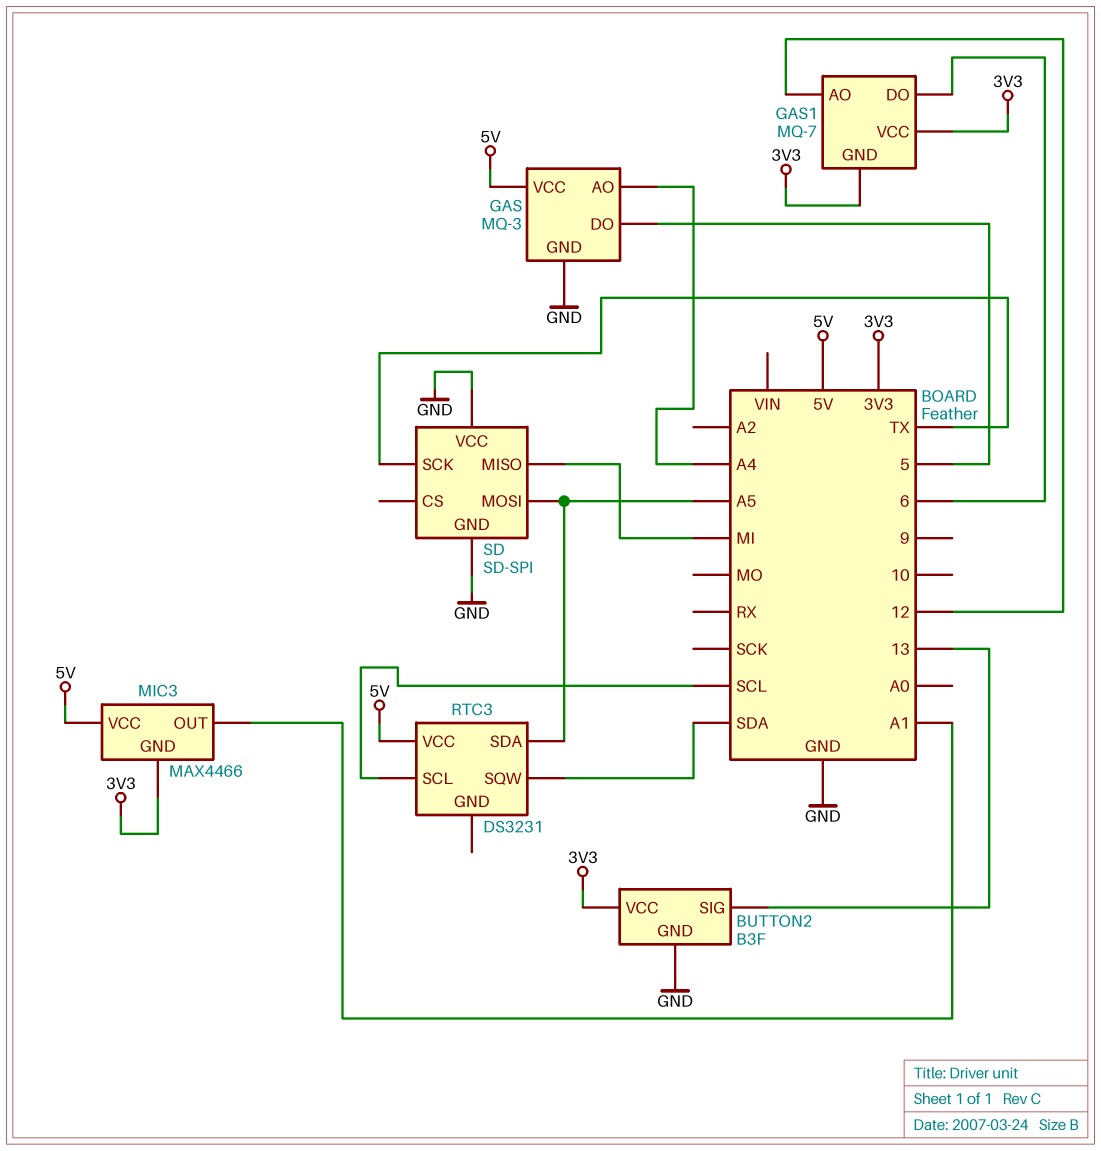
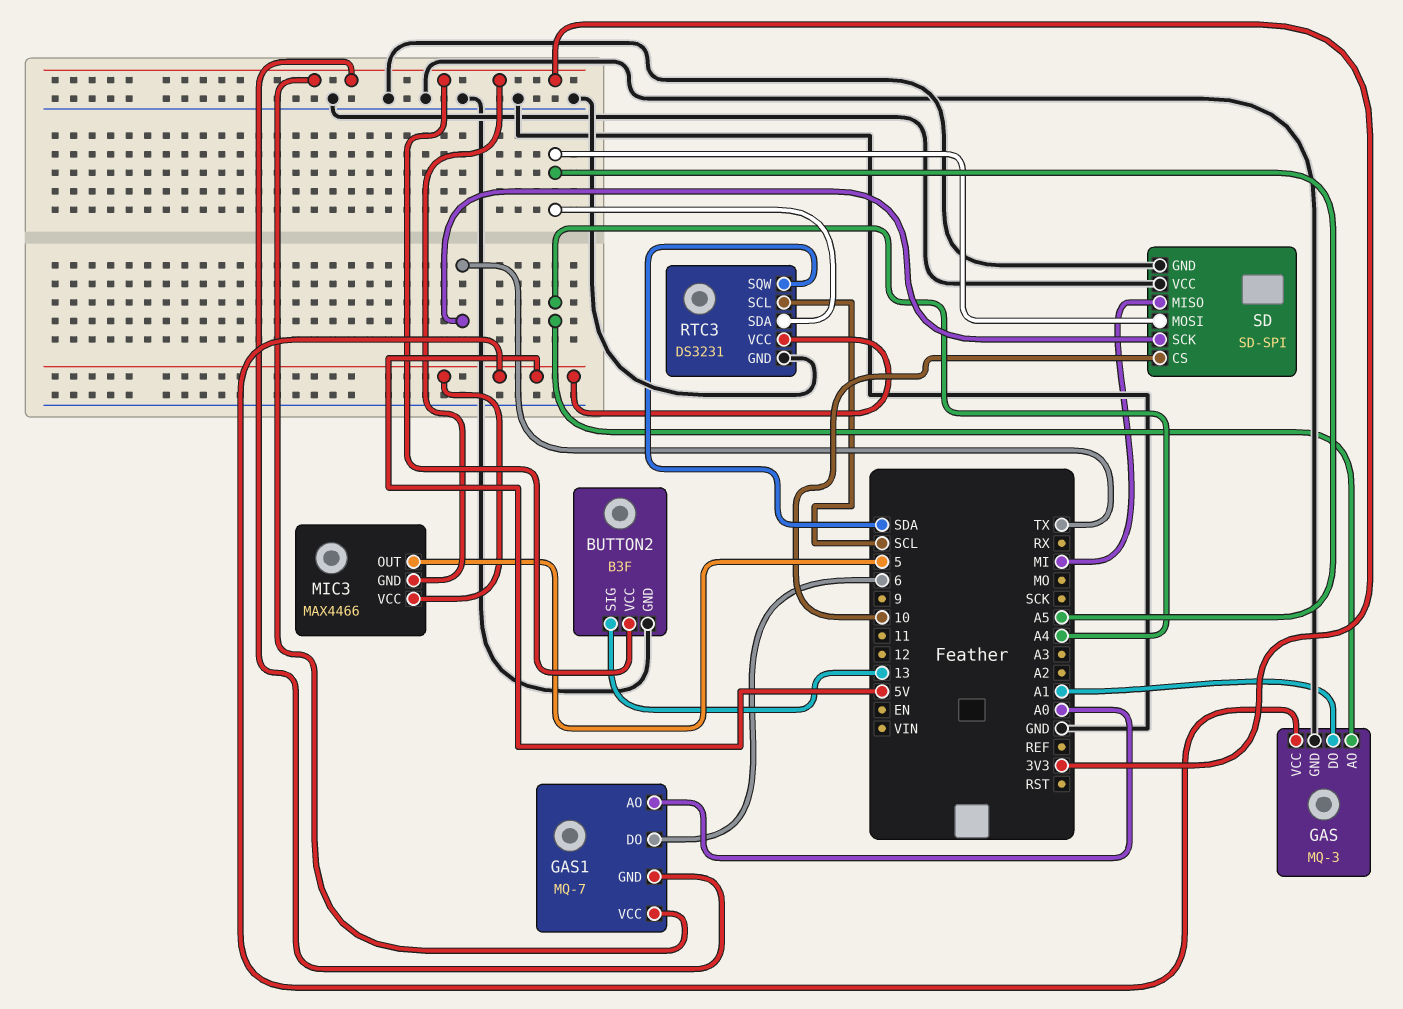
GAS pin DO: 5 -> A1
GAS1 pin AO: 12 -> A0
MIC3 pin OUT: A1 -> 5
RTC3 pin GND: none -> GND
SD pin CS: none -> 10

